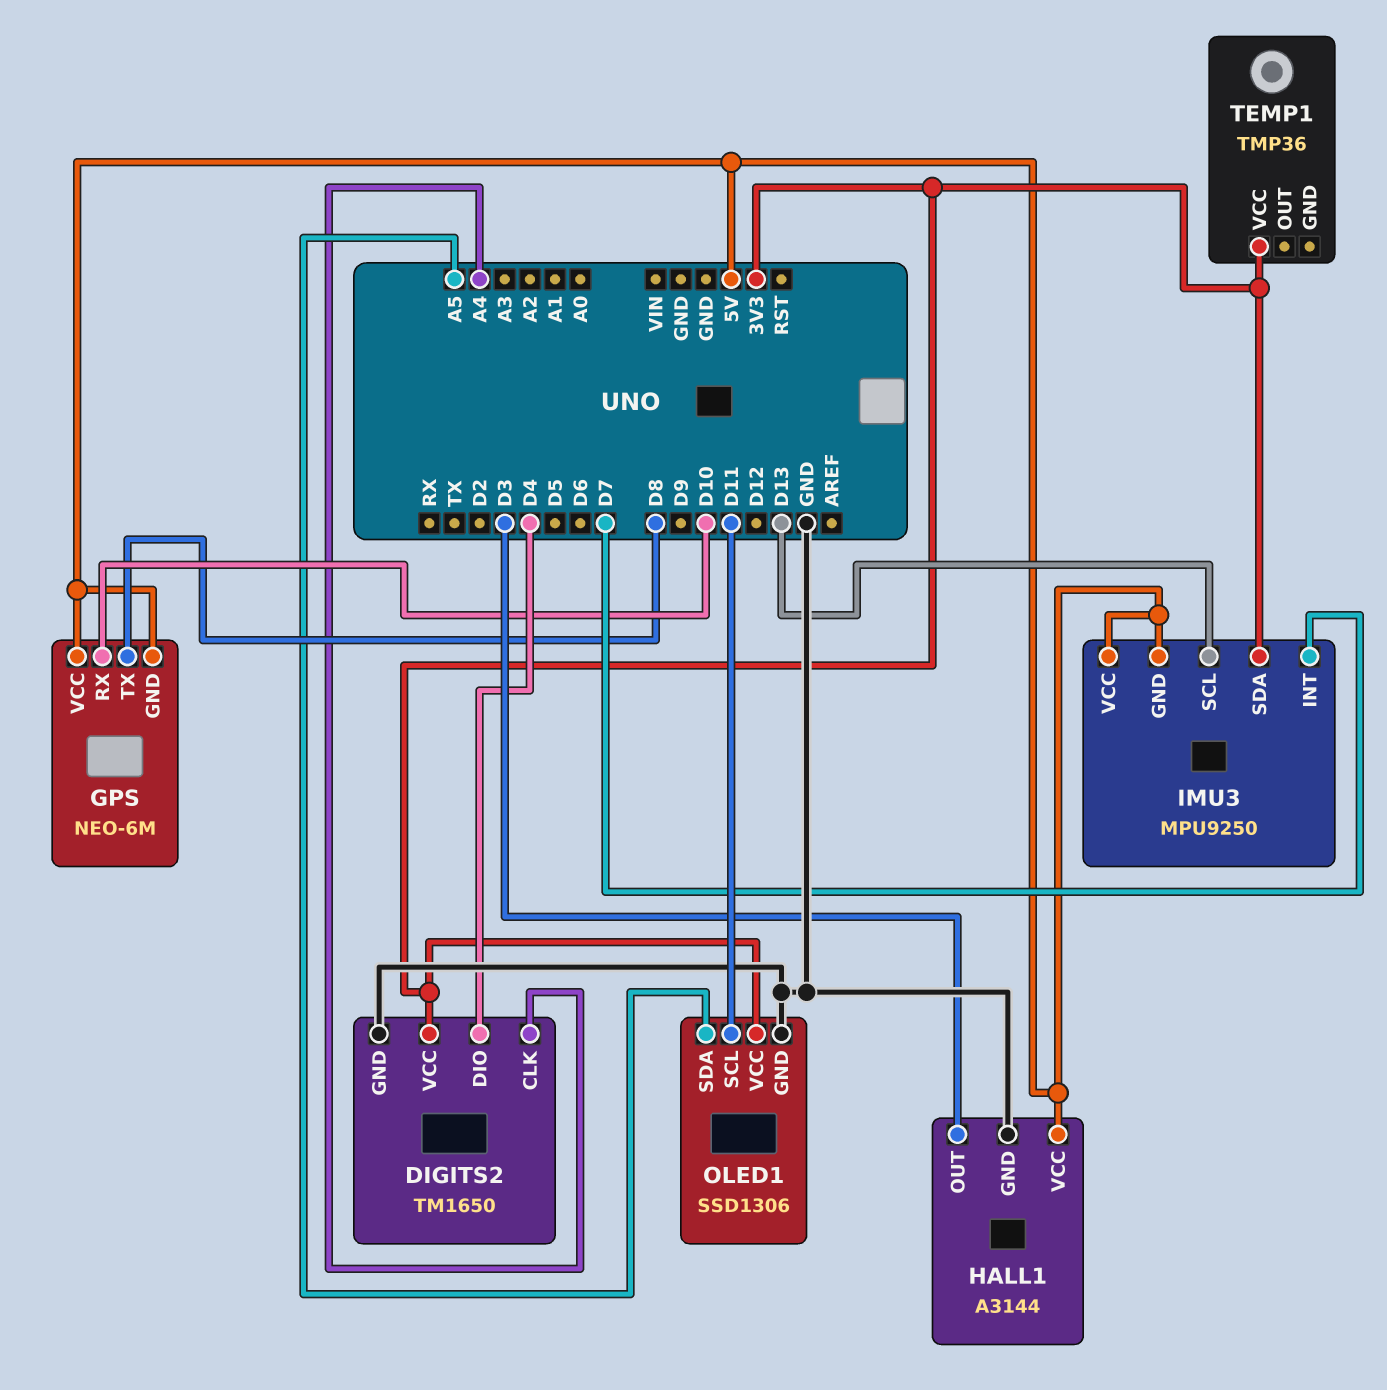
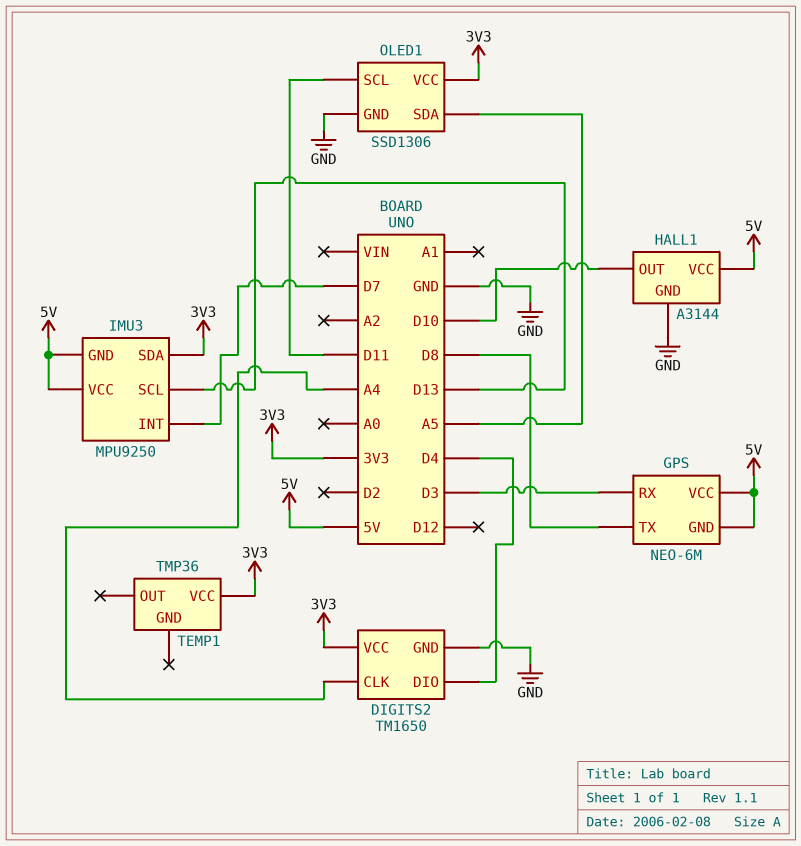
GPS pin RX: D10 -> D3
HALL1 pin OUT: D3 -> D10

